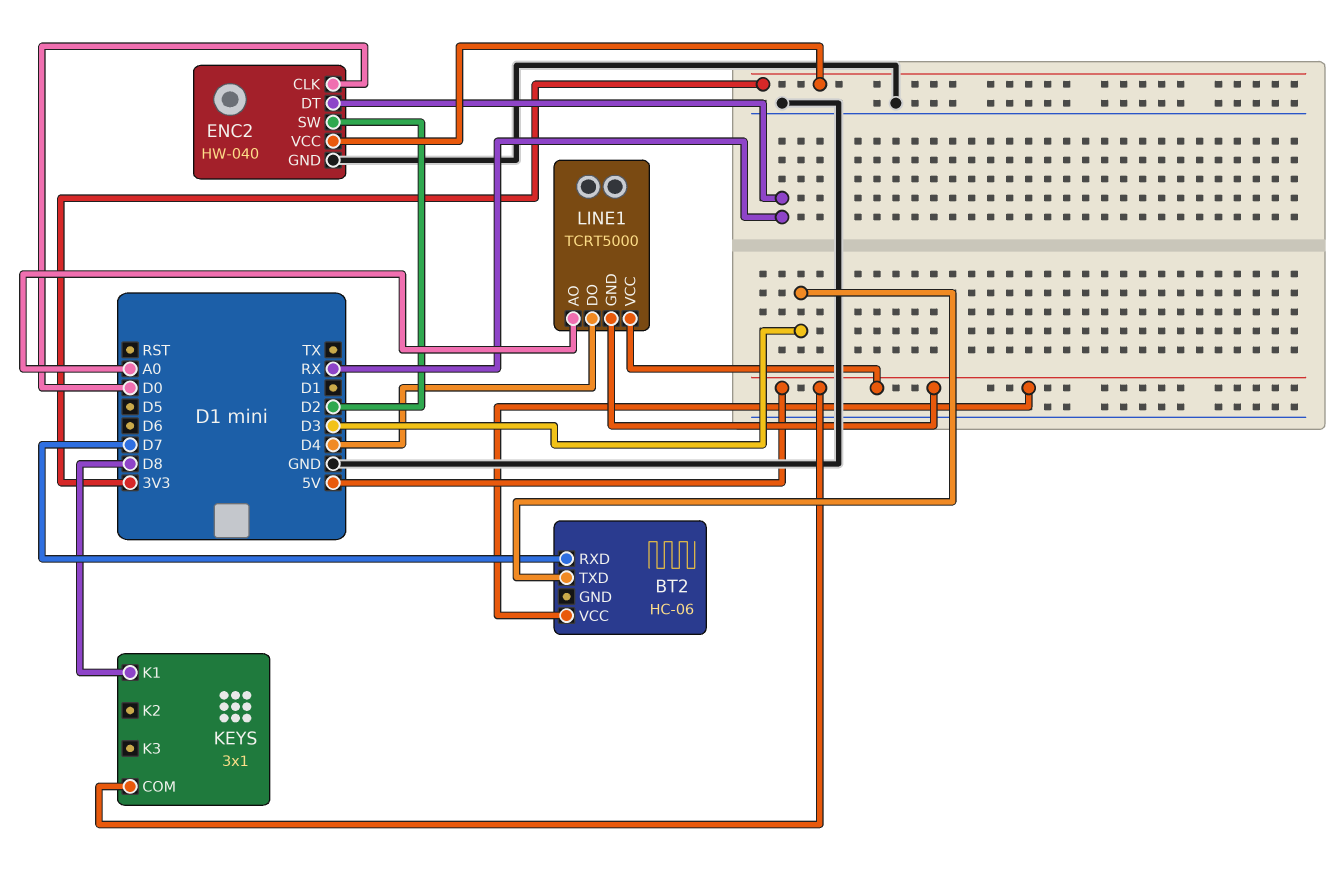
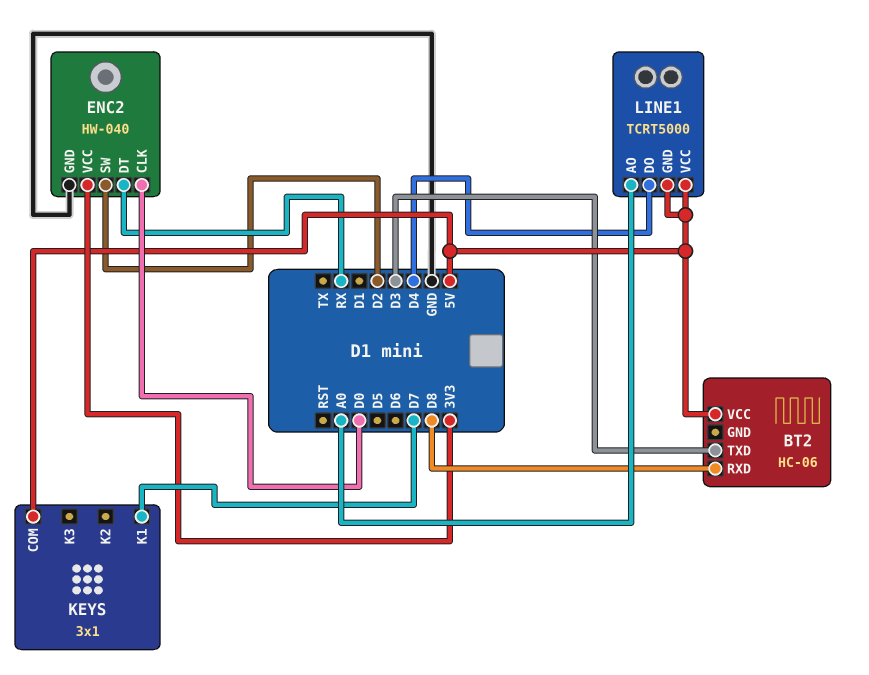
BT2 pin RXD: D7 -> D8
KEYS pin K1: D8 -> D7

